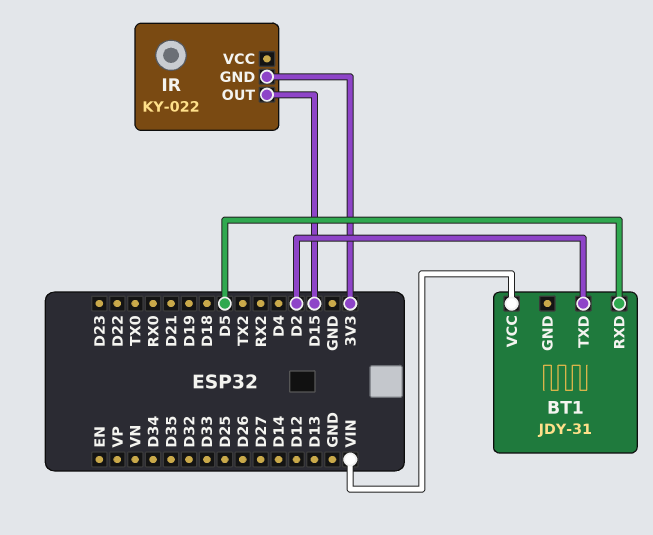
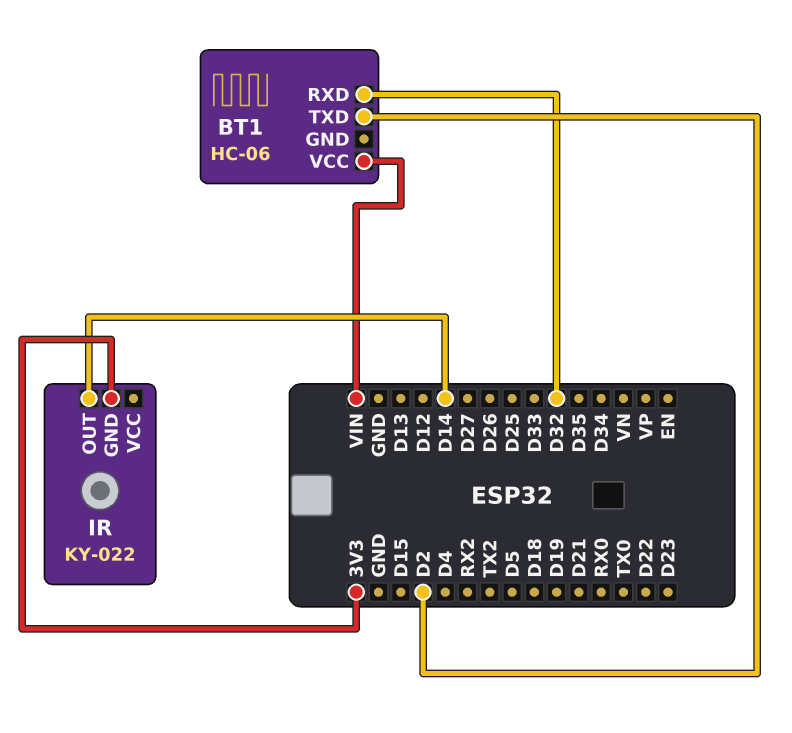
BT1: JDY-31 -> HC-06
BT1 pin RXD: D5 -> D32
IR pin OUT: D15 -> D14

